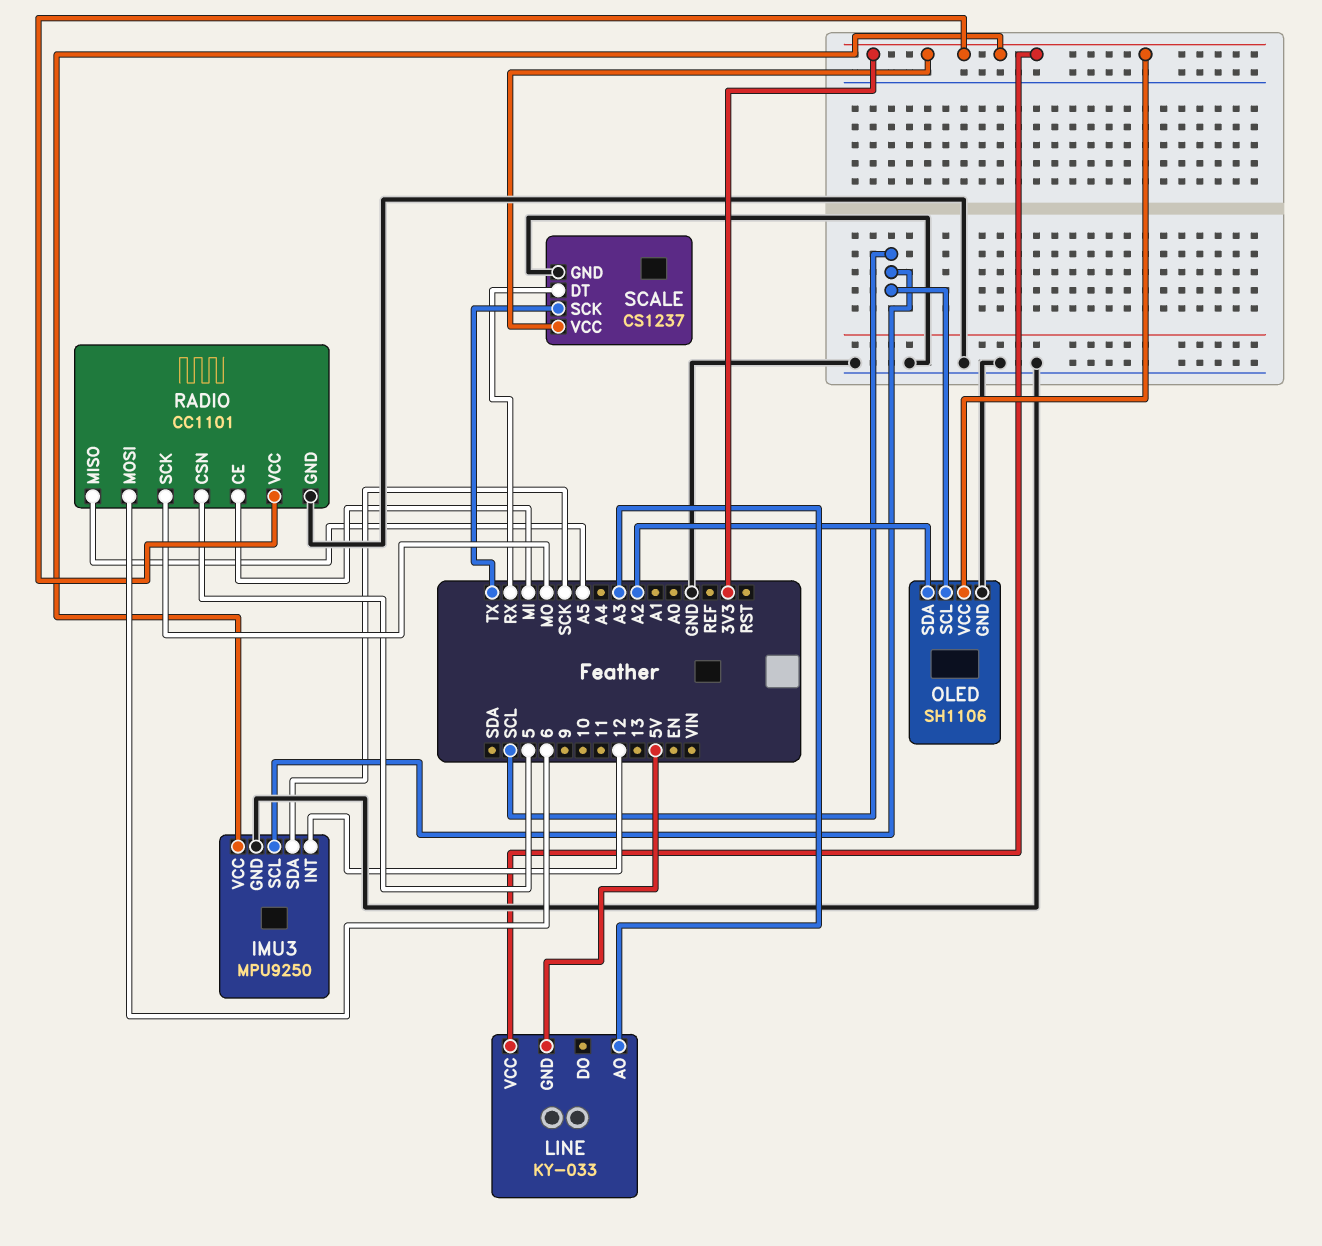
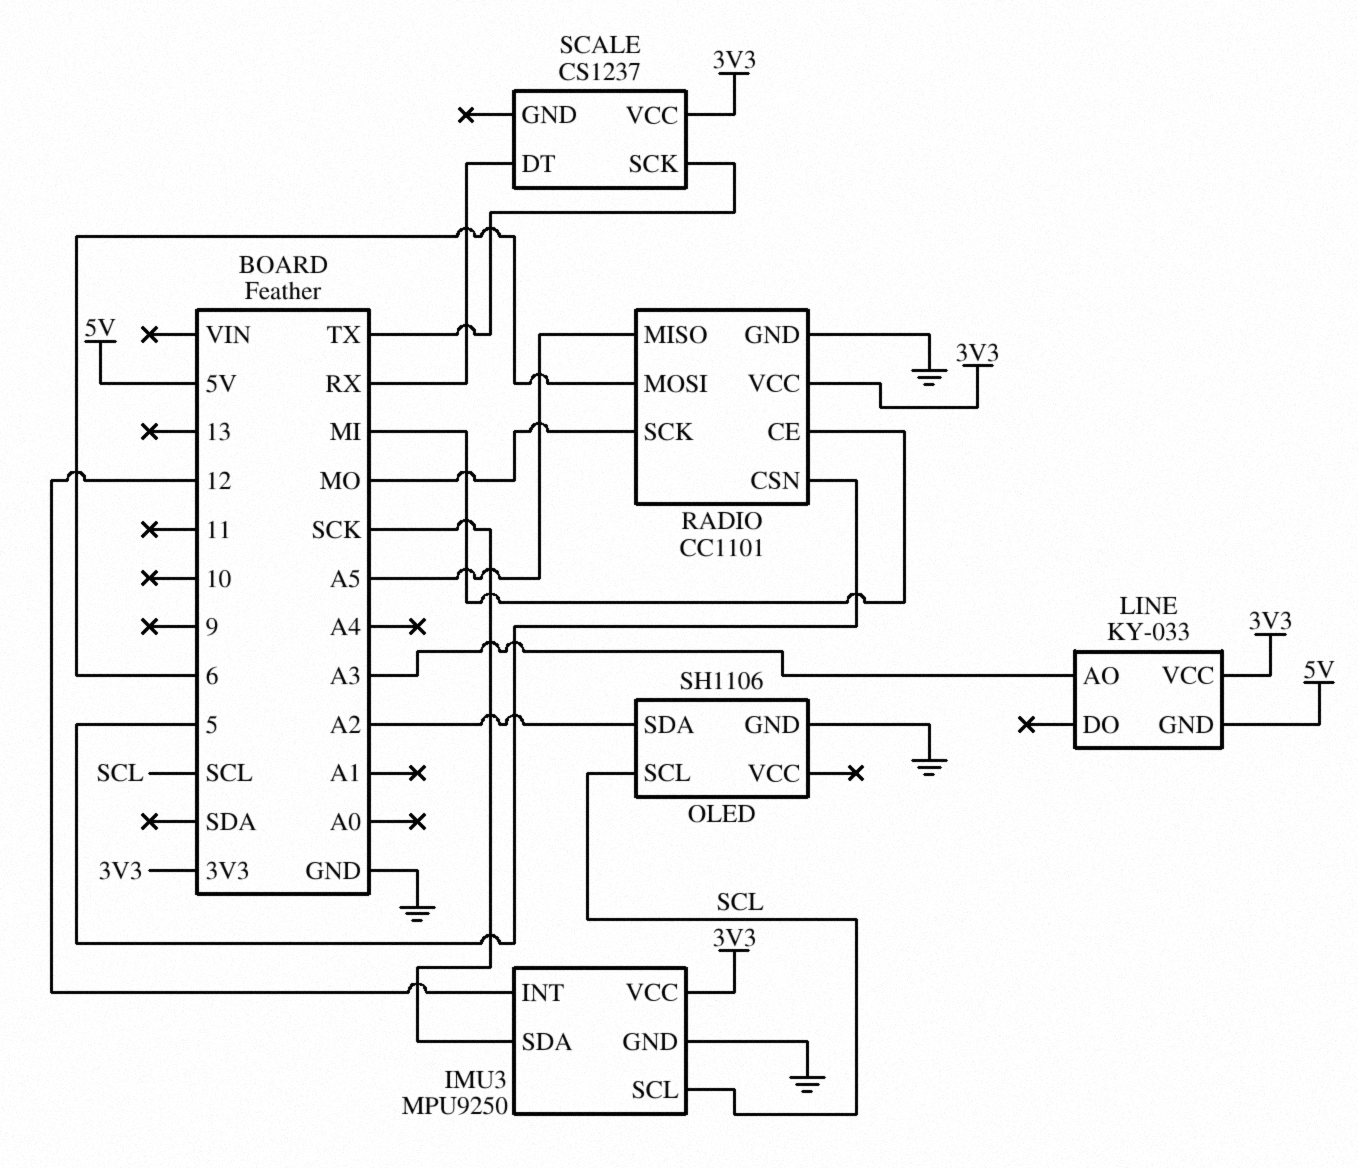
OLED pin VCC: 3V3 -> none
SCALE pin GND: GND -> none

